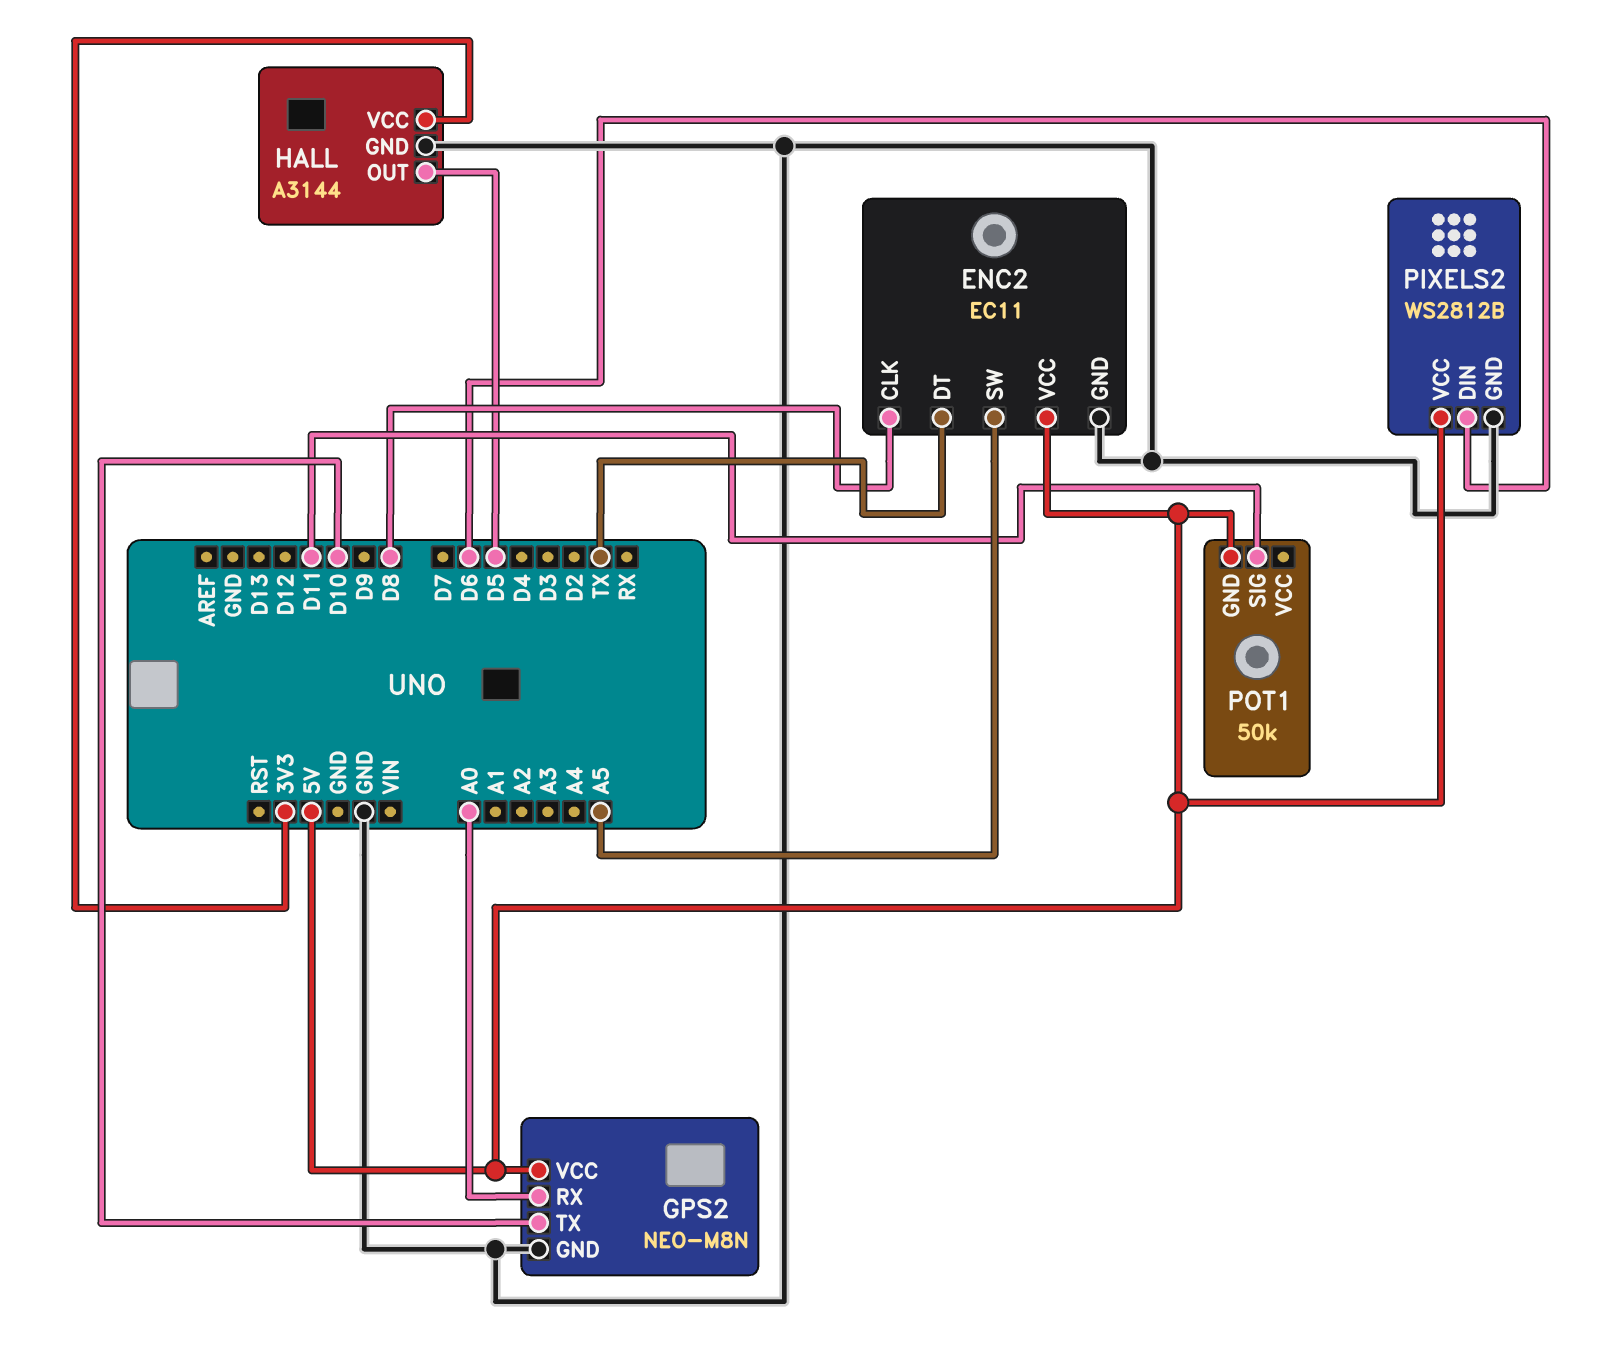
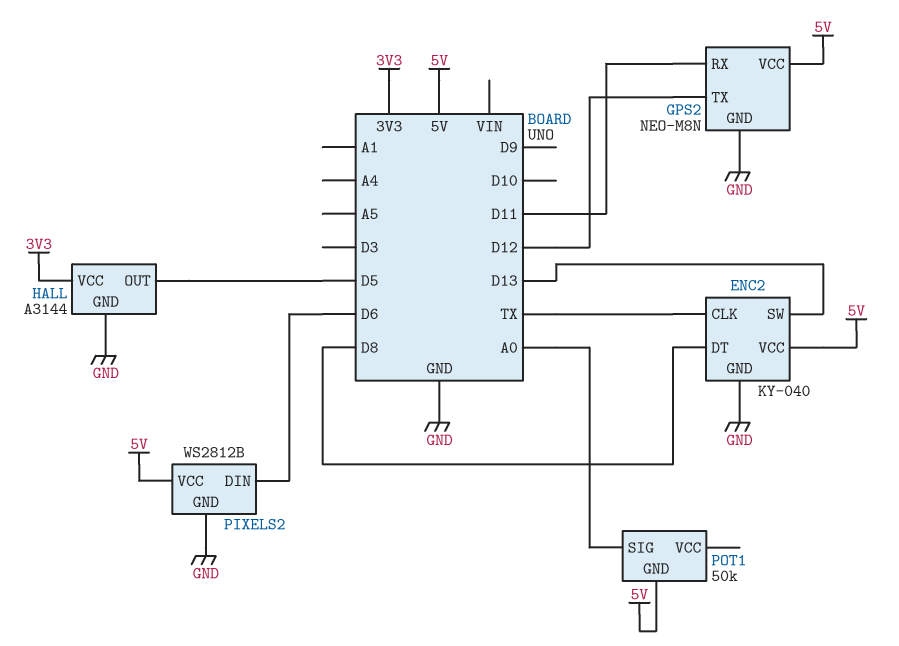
ENC2: EC11 -> KY-040
ENC2 pin CLK: D8 -> TX
ENC2 pin DT: TX -> D8
ENC2 pin SW: A5 -> D13
GPS2 pin RX: A0 -> D11
GPS2 pin TX: D10 -> D12
POT1 pin SIG: D11 -> A0

